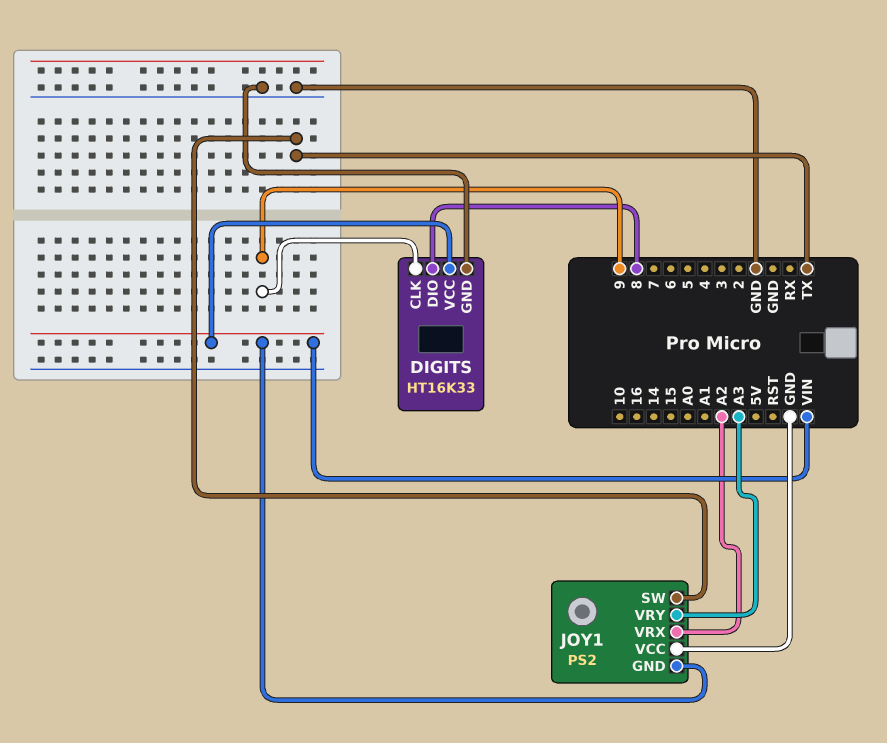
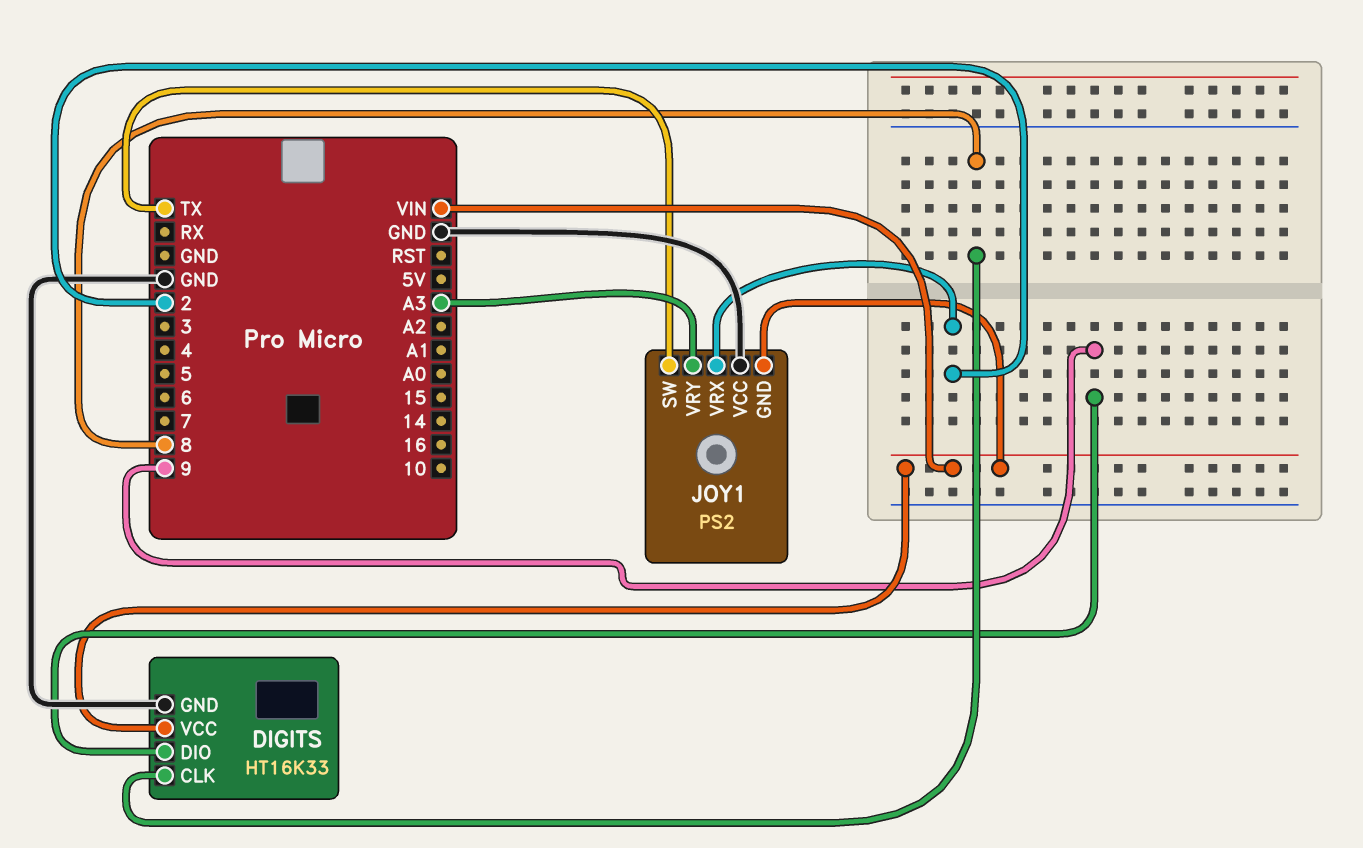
DIGITS pin CLK: 9 -> 8
DIGITS pin DIO: 8 -> 9
JOY1 pin VRX: A2 -> 2

